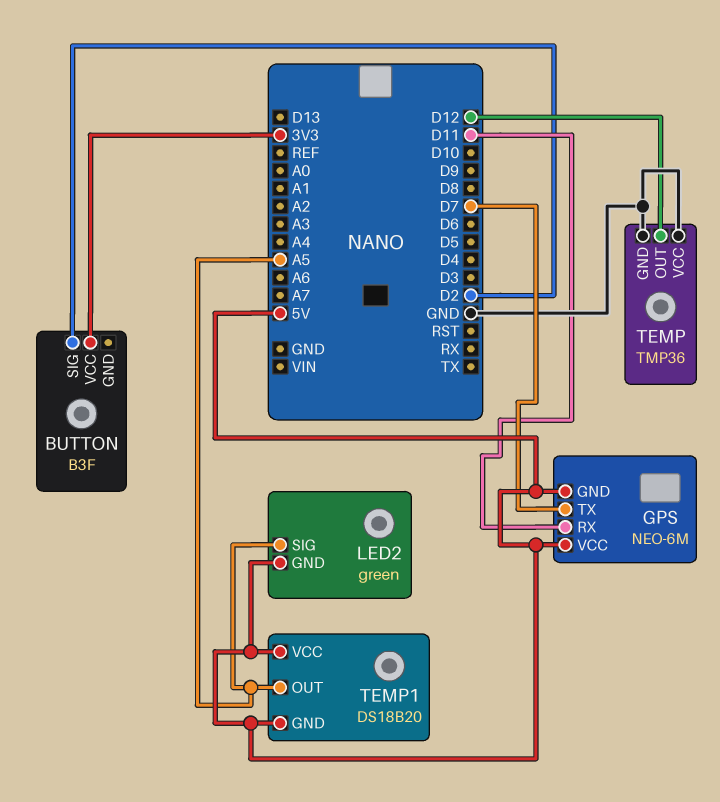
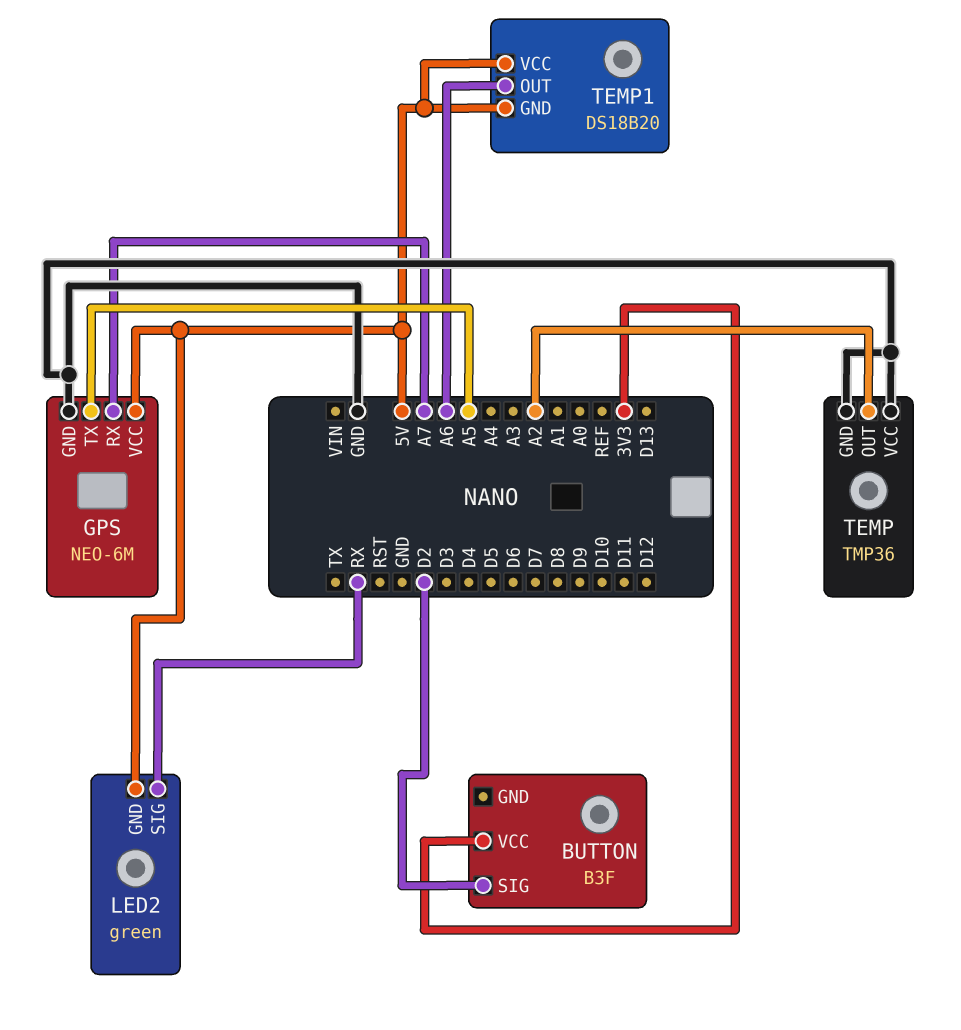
GPS pin GND: 5V -> GND
GPS pin RX: D11 -> A7
GPS pin TX: D7 -> A5
LED2 pin SIG: A5 -> RX
TEMP pin OUT: D12 -> A2
TEMP1 pin OUT: A5 -> A6

